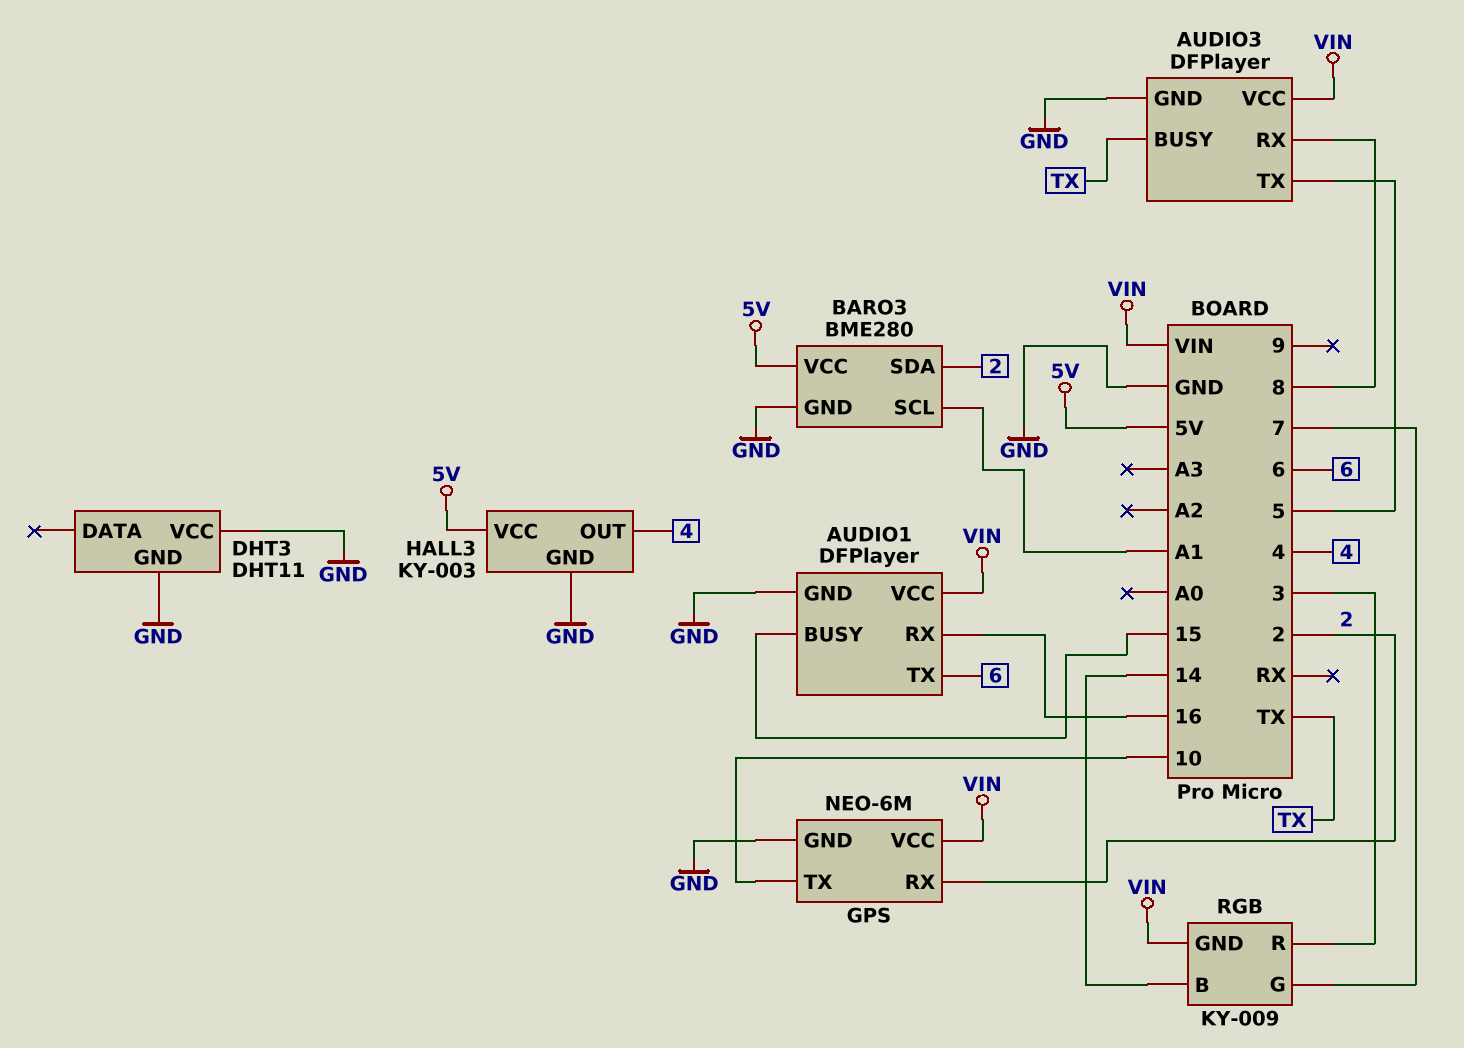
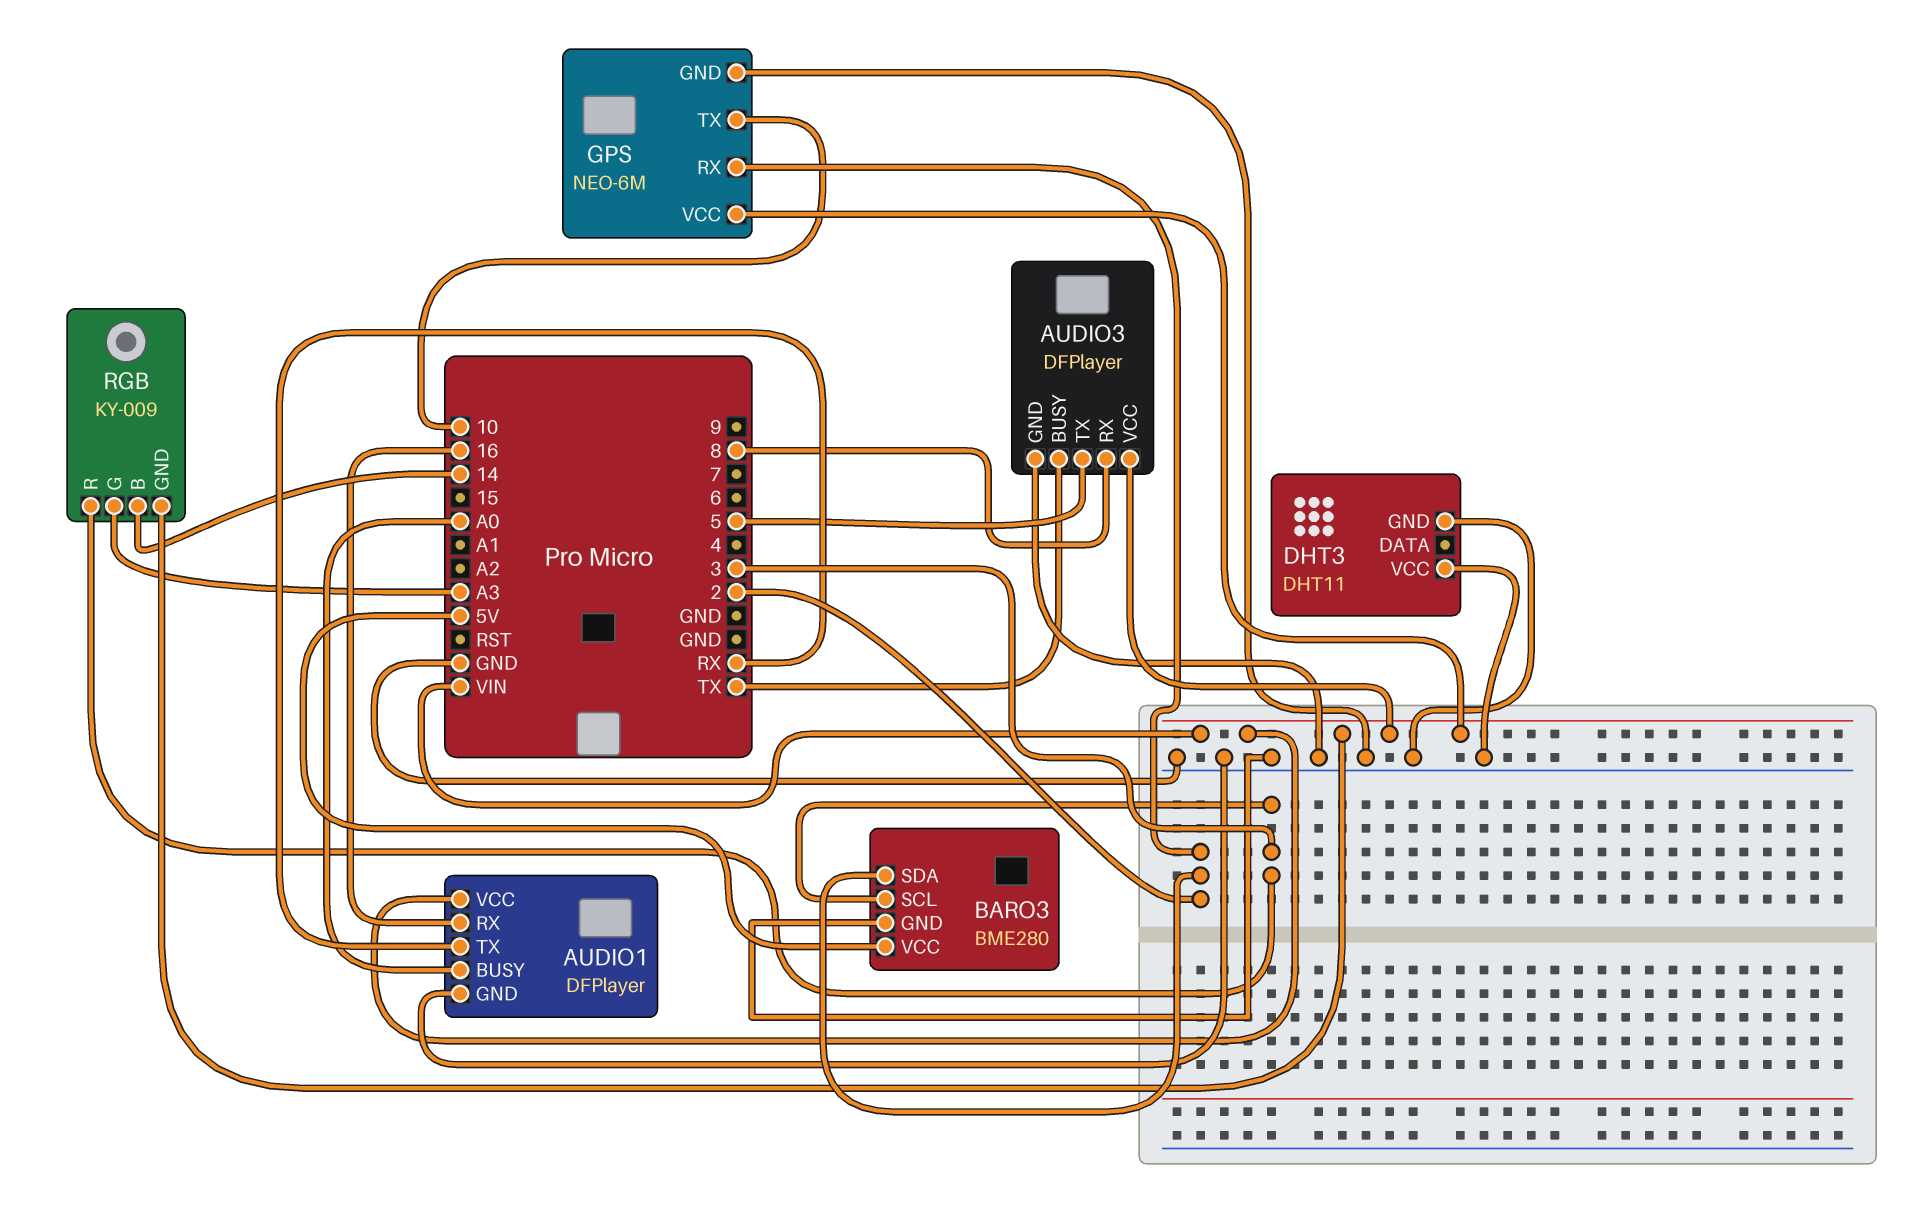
AUDIO1 pin BUSY: 15 -> A0
AUDIO1 pin TX: 6 -> RX
BARO3 pin SCL: A1 -> 3
HALL3: KY-003 -> none
HALL3 pin GND: GND -> none
HALL3 pin OUT: 4 -> none
HALL3 pin VCC: 5V -> none
RGB pin G: 7 -> A3

